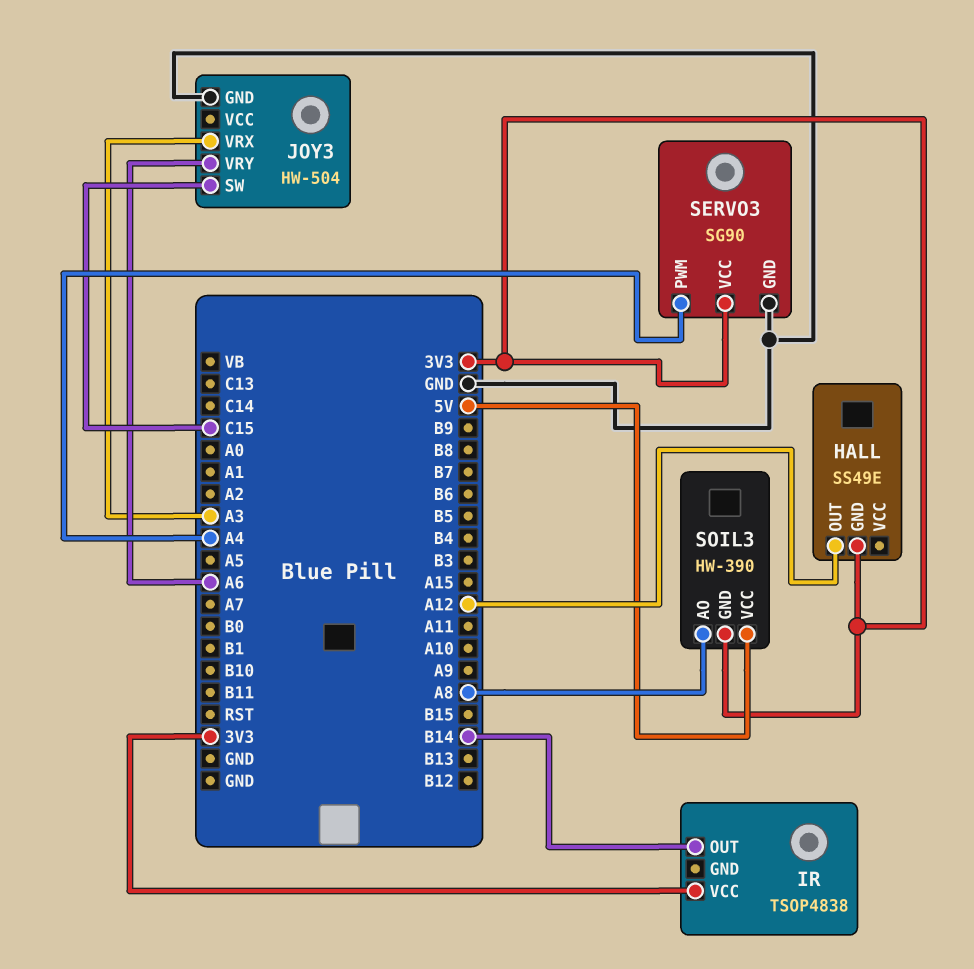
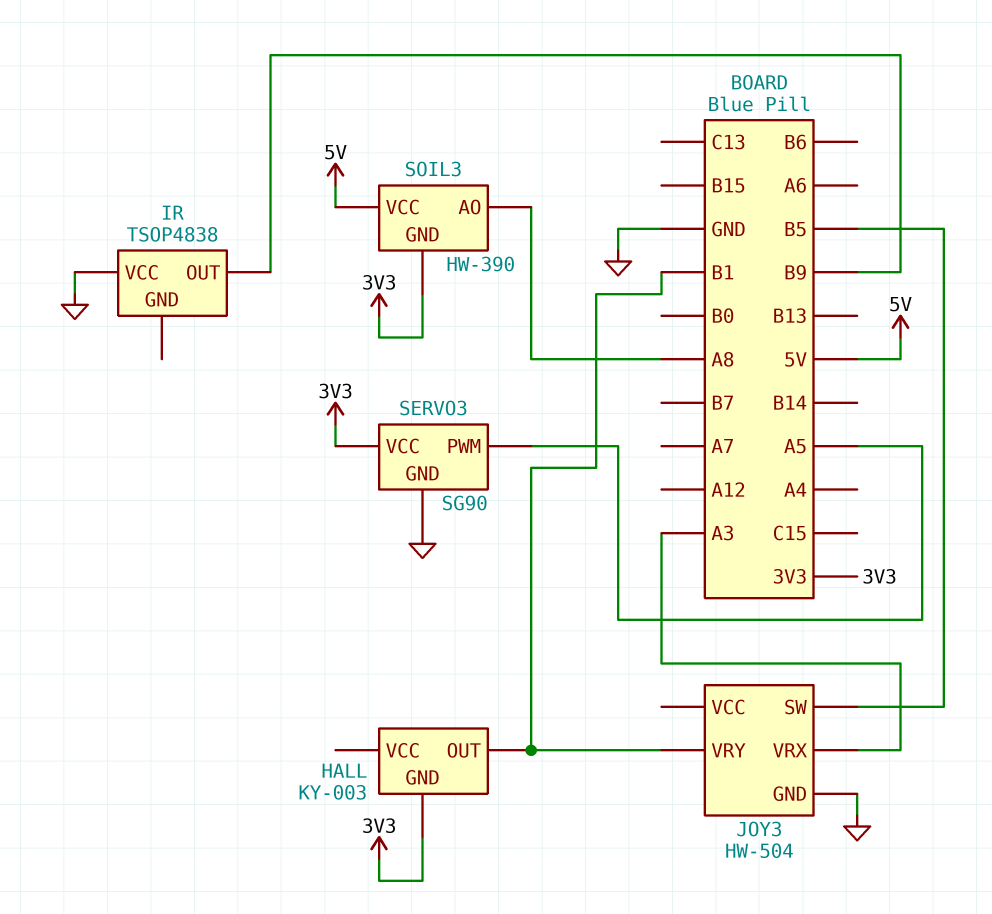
HALL: SS49E -> KY-003
HALL pin OUT: A12 -> B1
IR pin OUT: B14 -> B9
IR pin VCC: 3V3 -> GND
JOY3 pin SW: C15 -> B5
JOY3 pin VRY: A6 -> B1
SERVO3 pin PWM: A4 -> A5

